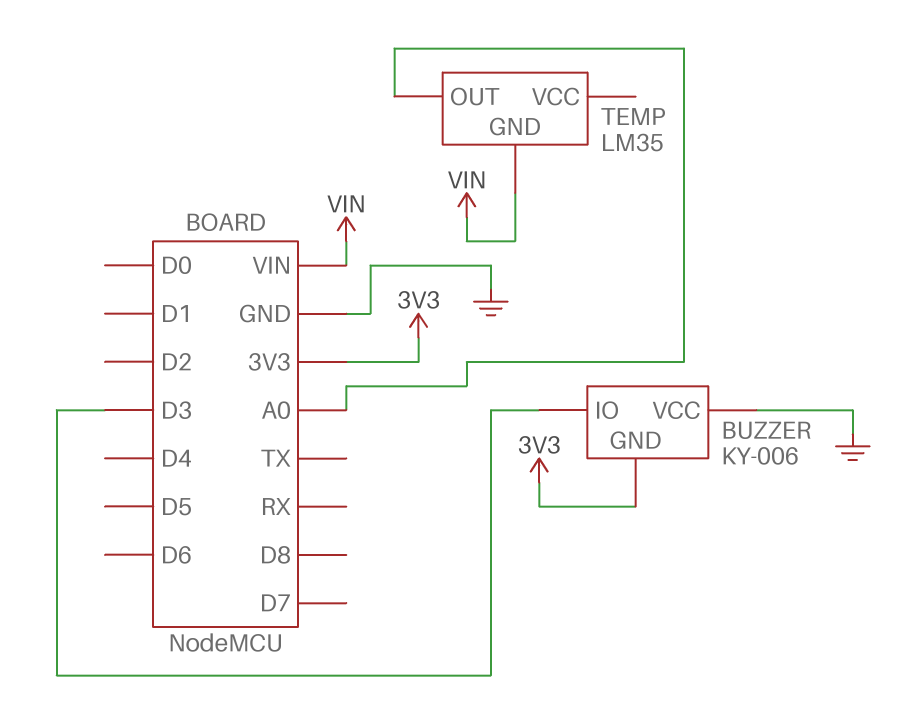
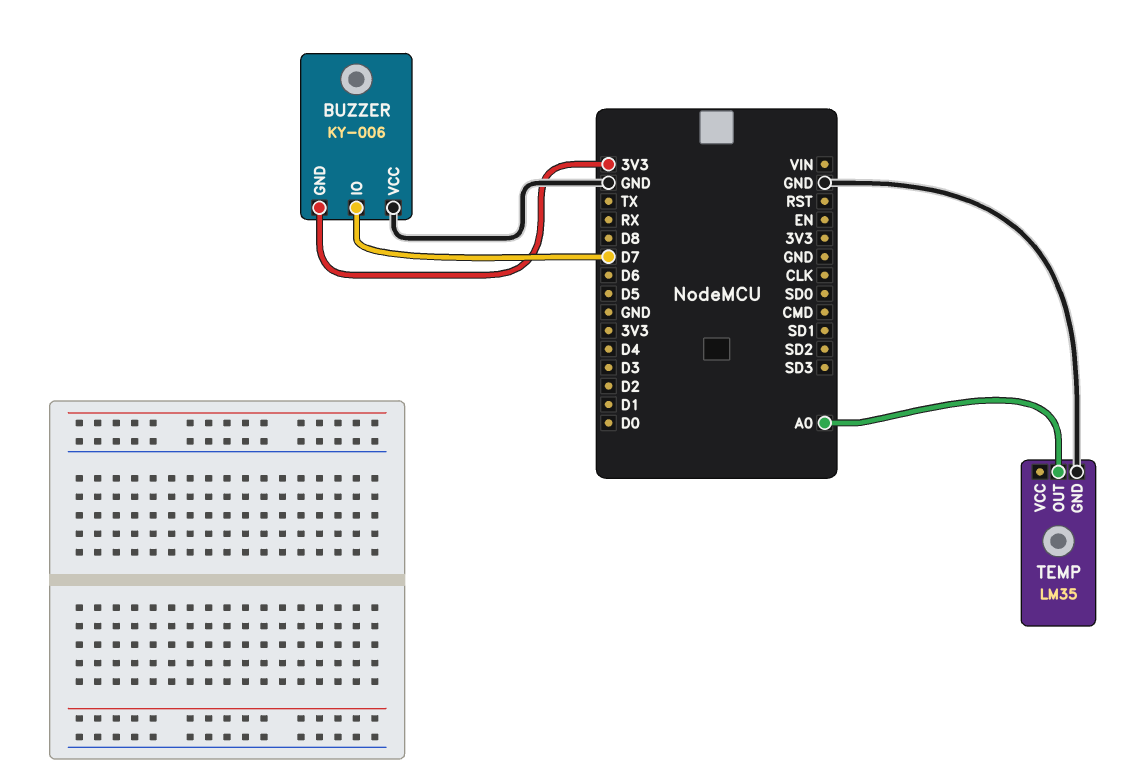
BUZZER pin IO: D3 -> D7
TEMP pin GND: VIN -> GND

